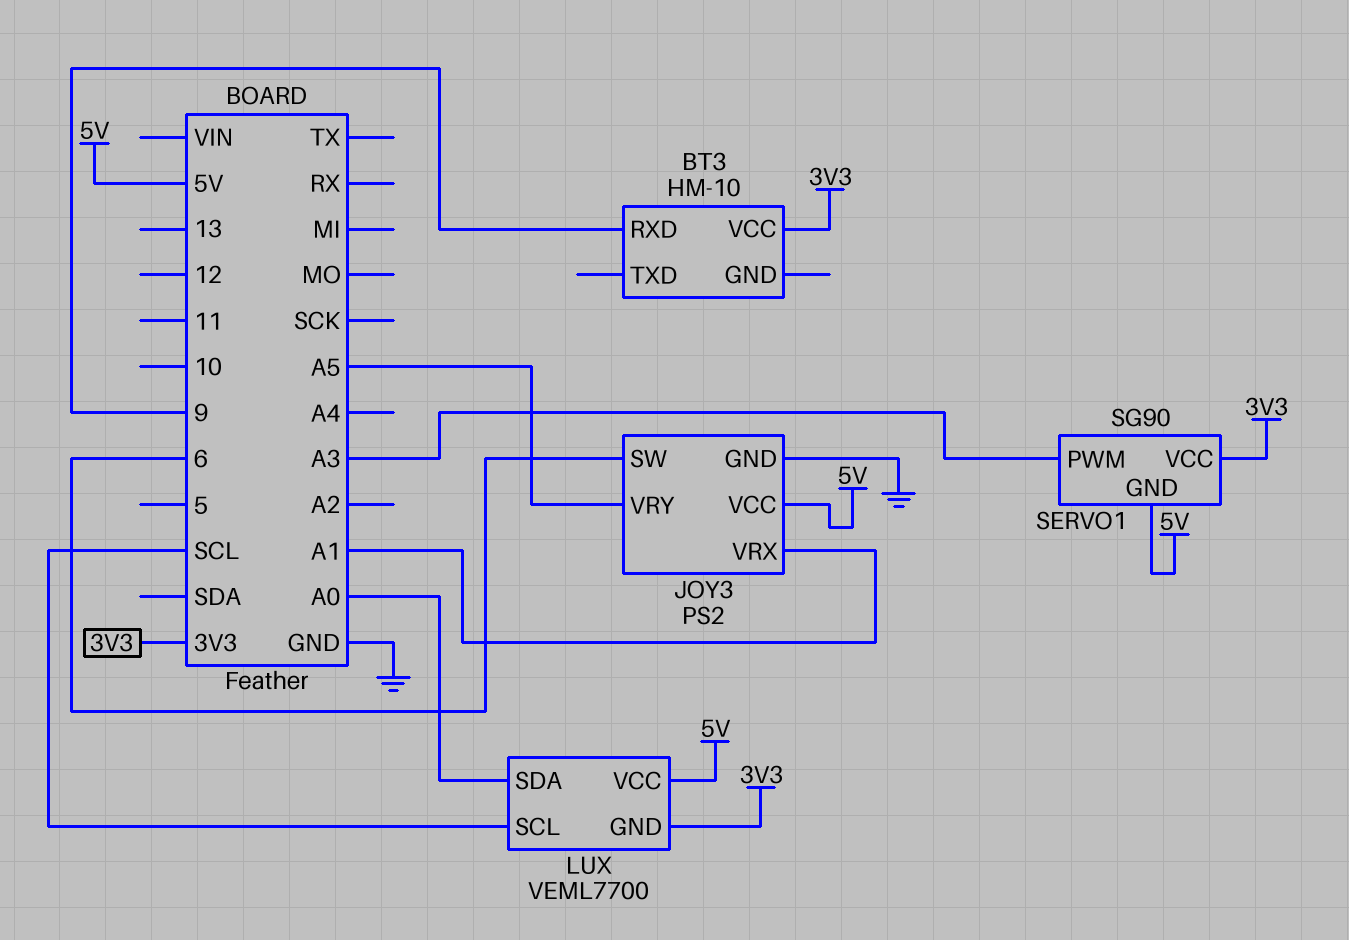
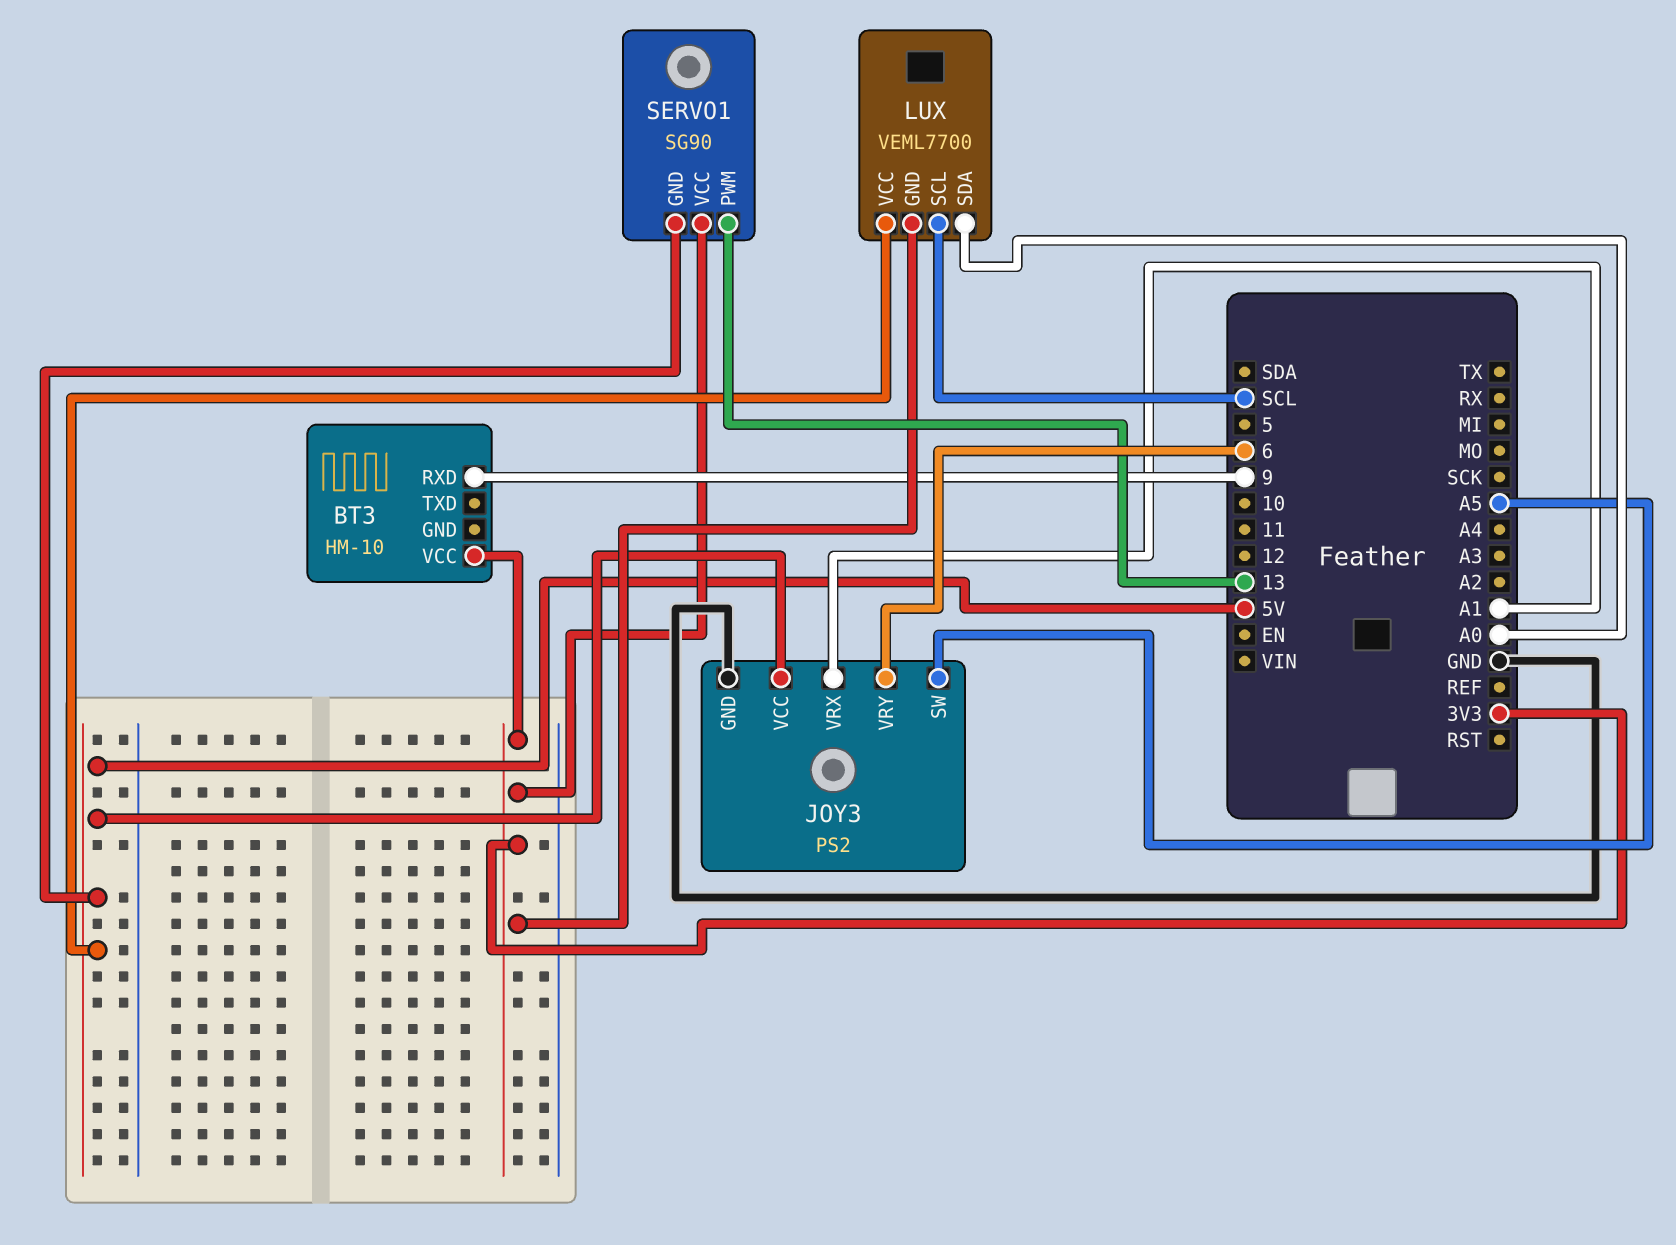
JOY3 pin SW: 6 -> A5
JOY3 pin VRY: A5 -> 6
SERVO1 pin PWM: A3 -> 13

